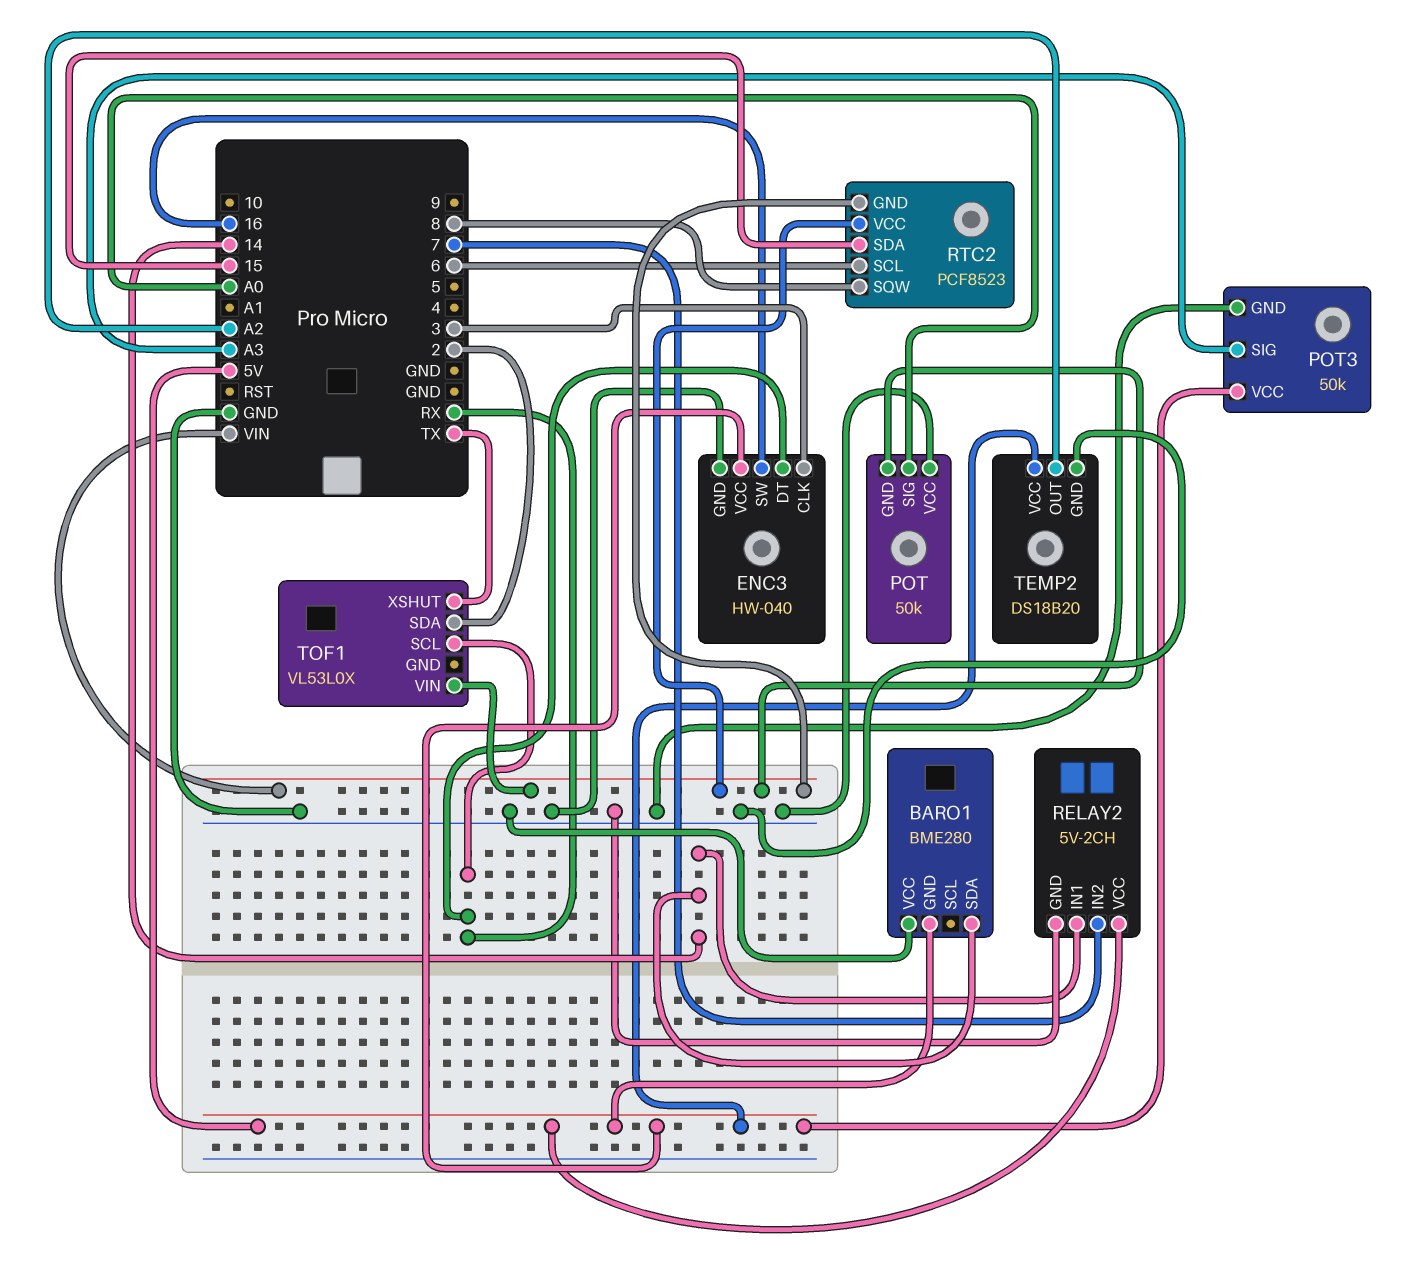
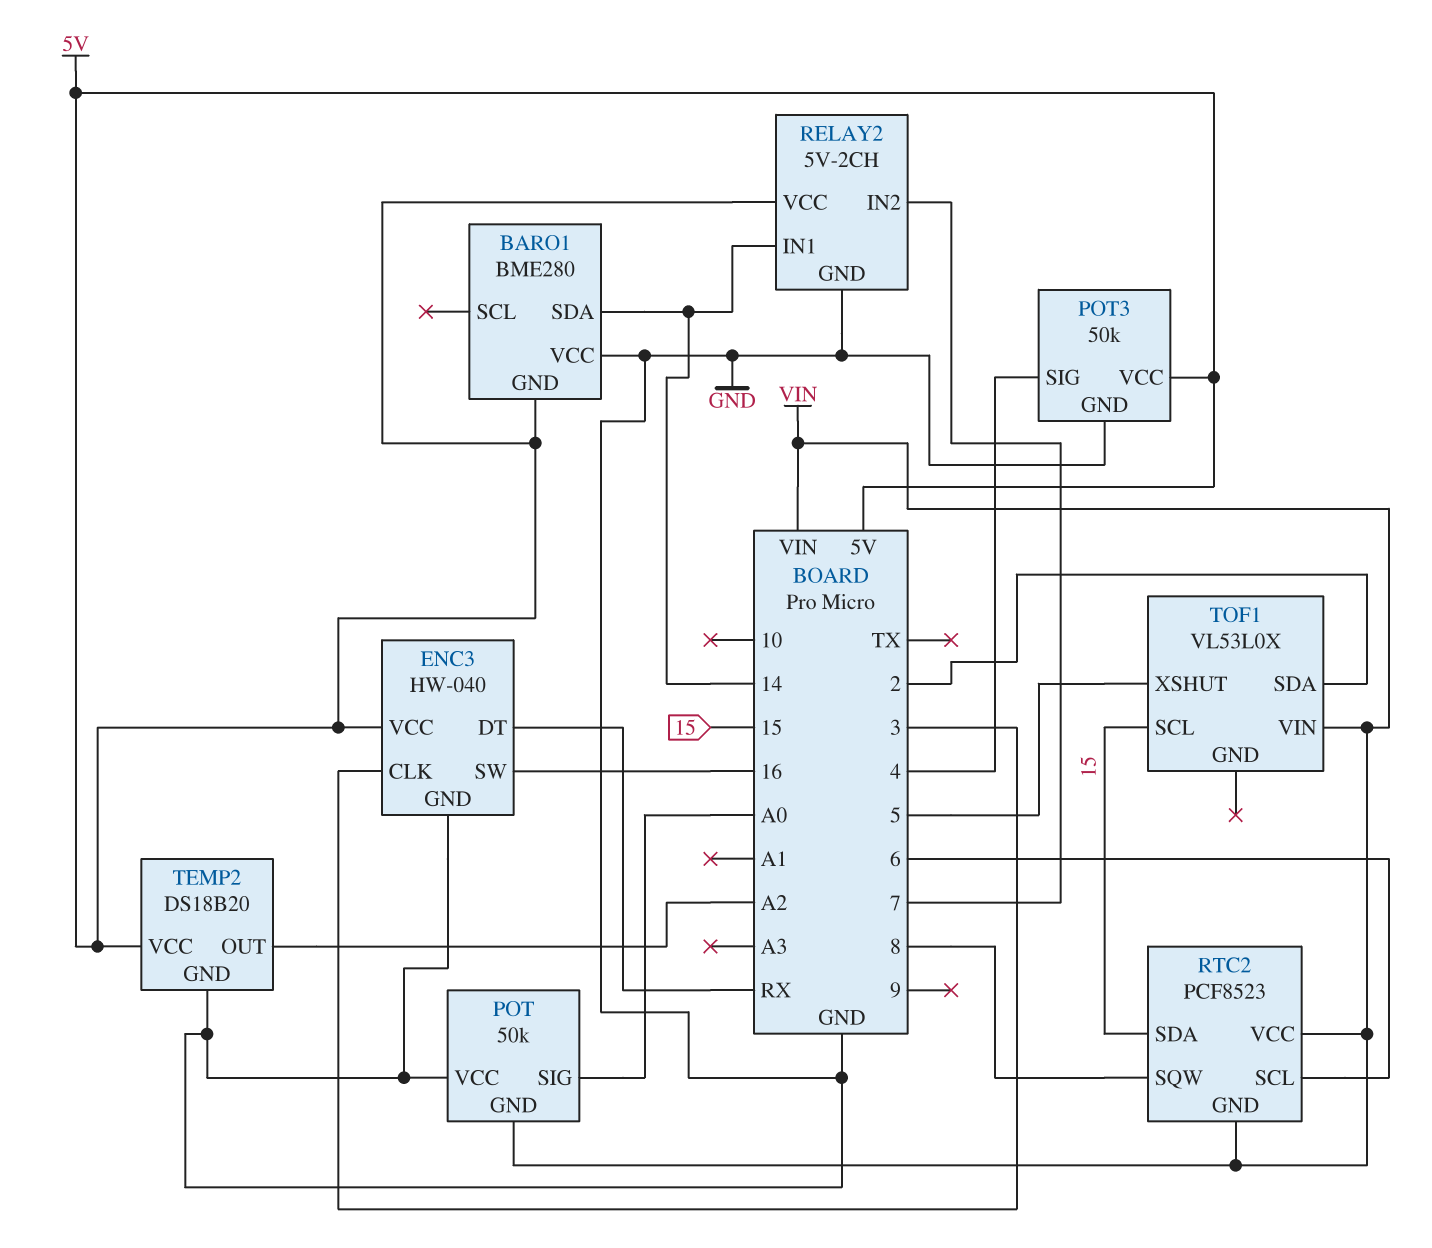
POT3 pin SIG: A3 -> 4
TOF1 pin SCL: RX -> 15
TOF1 pin XSHUT: TX -> 5

